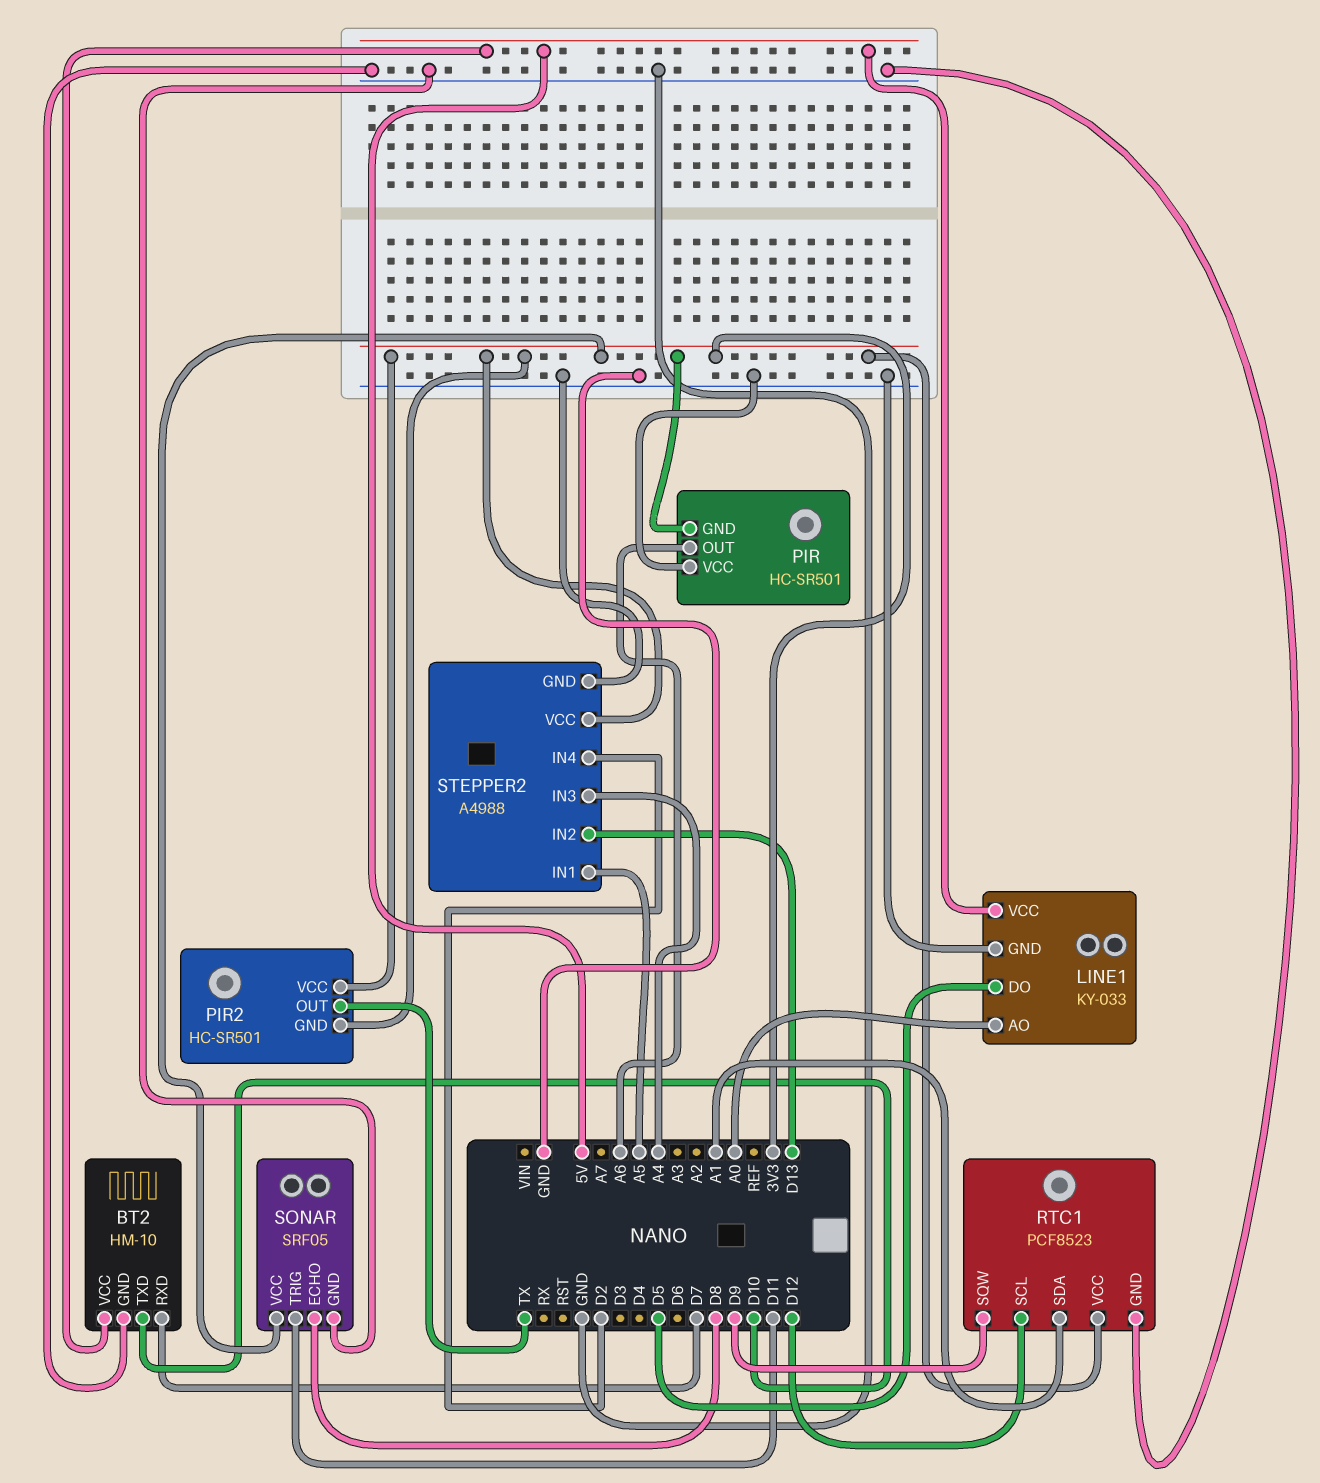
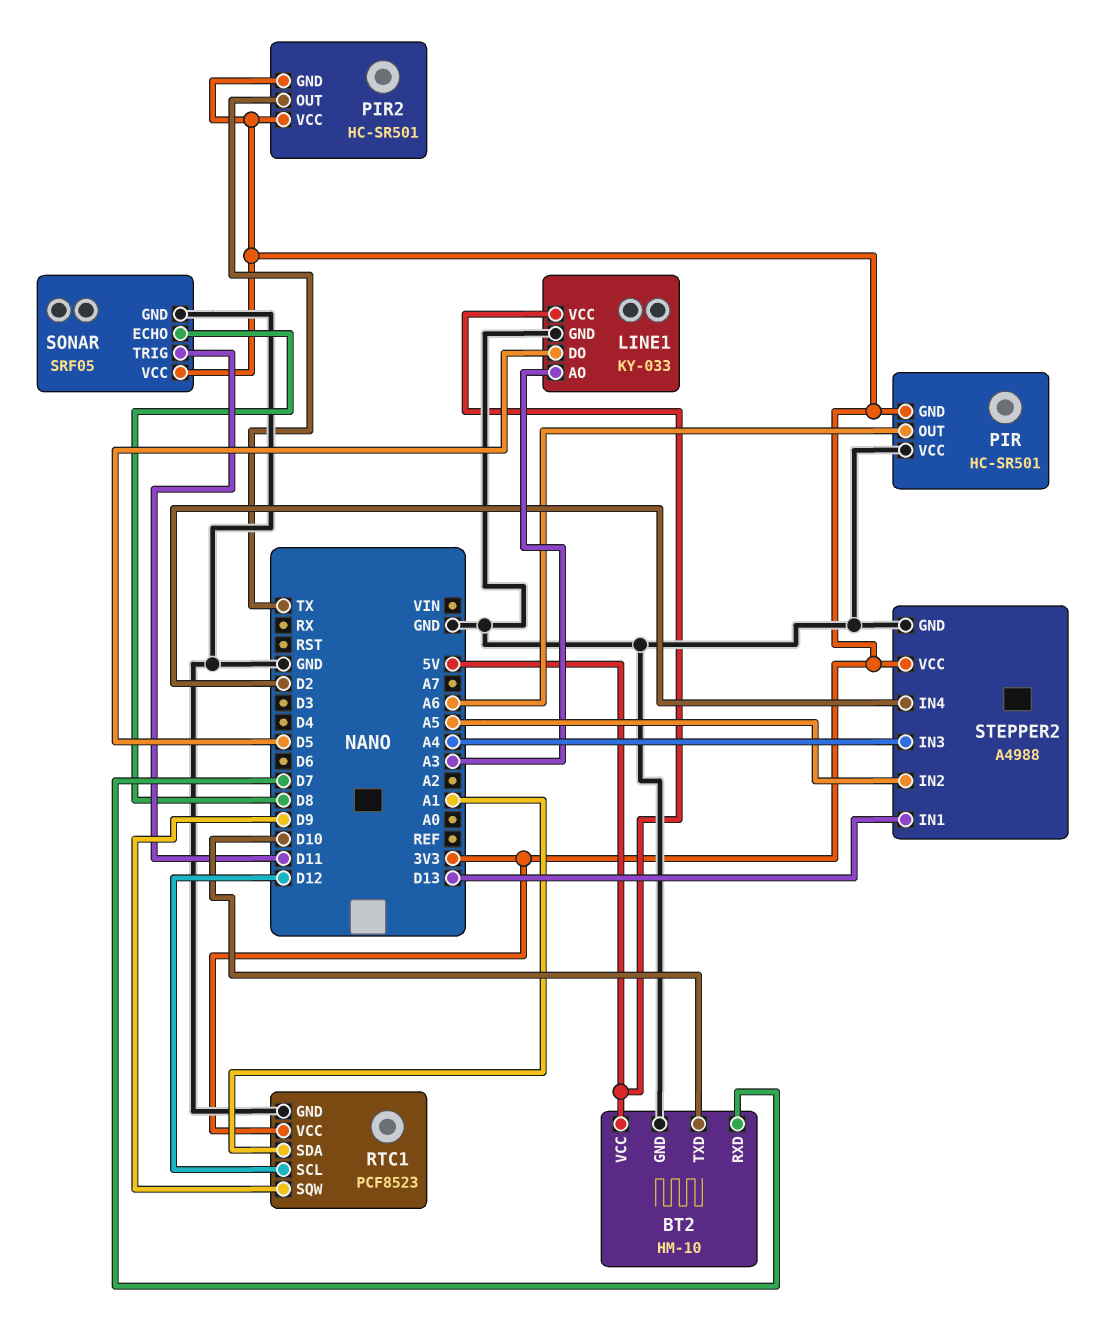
LINE1 pin AO: A0 -> A3
STEPPER2 pin IN1: A5 -> D13
STEPPER2 pin IN2: D13 -> A5

